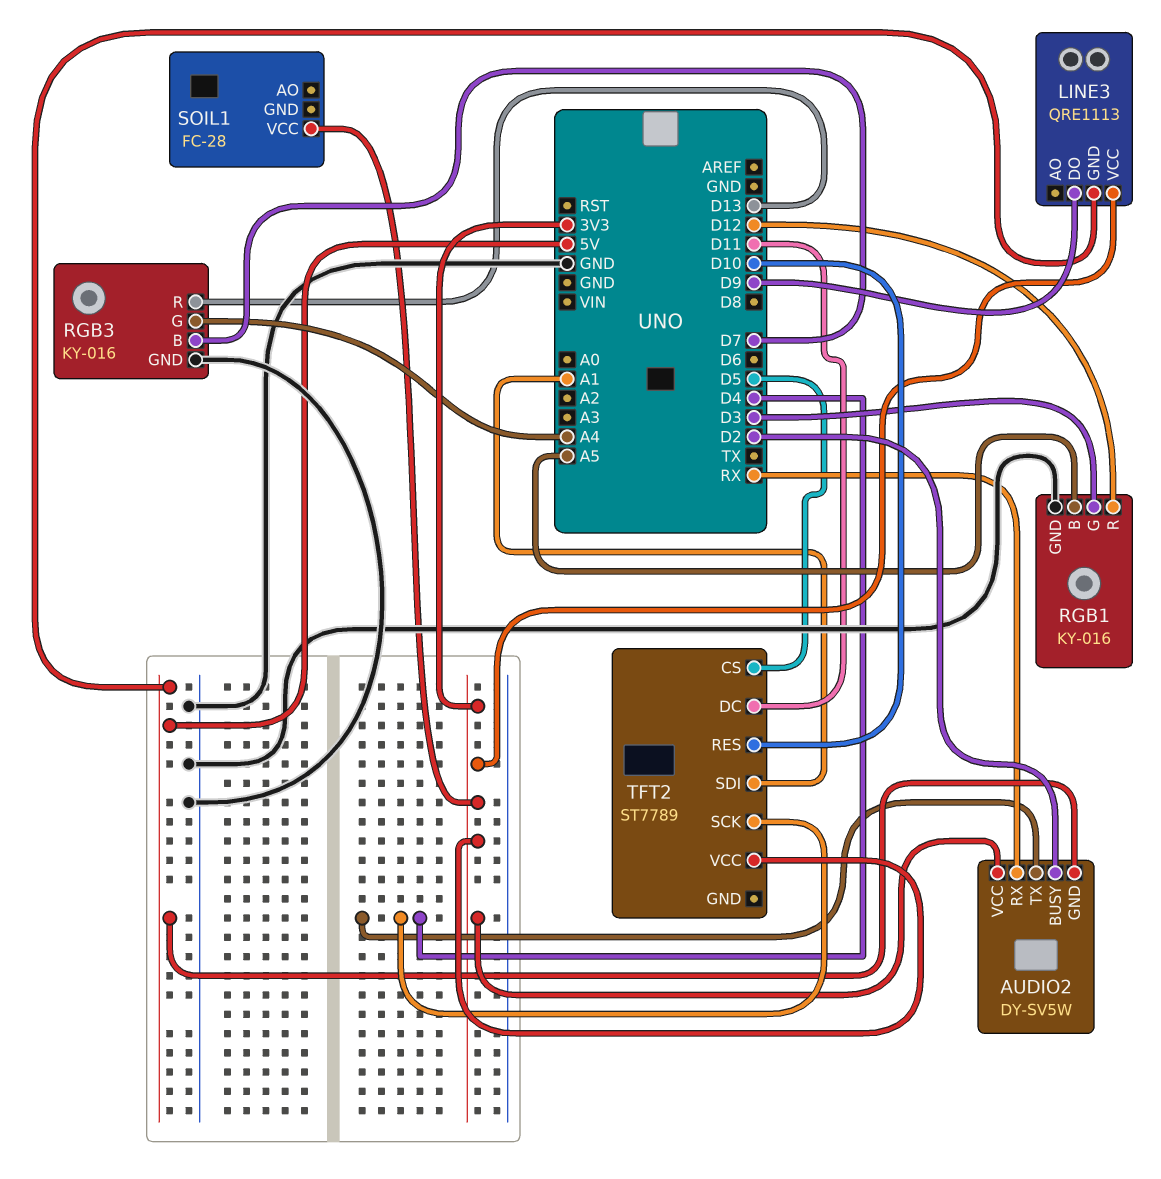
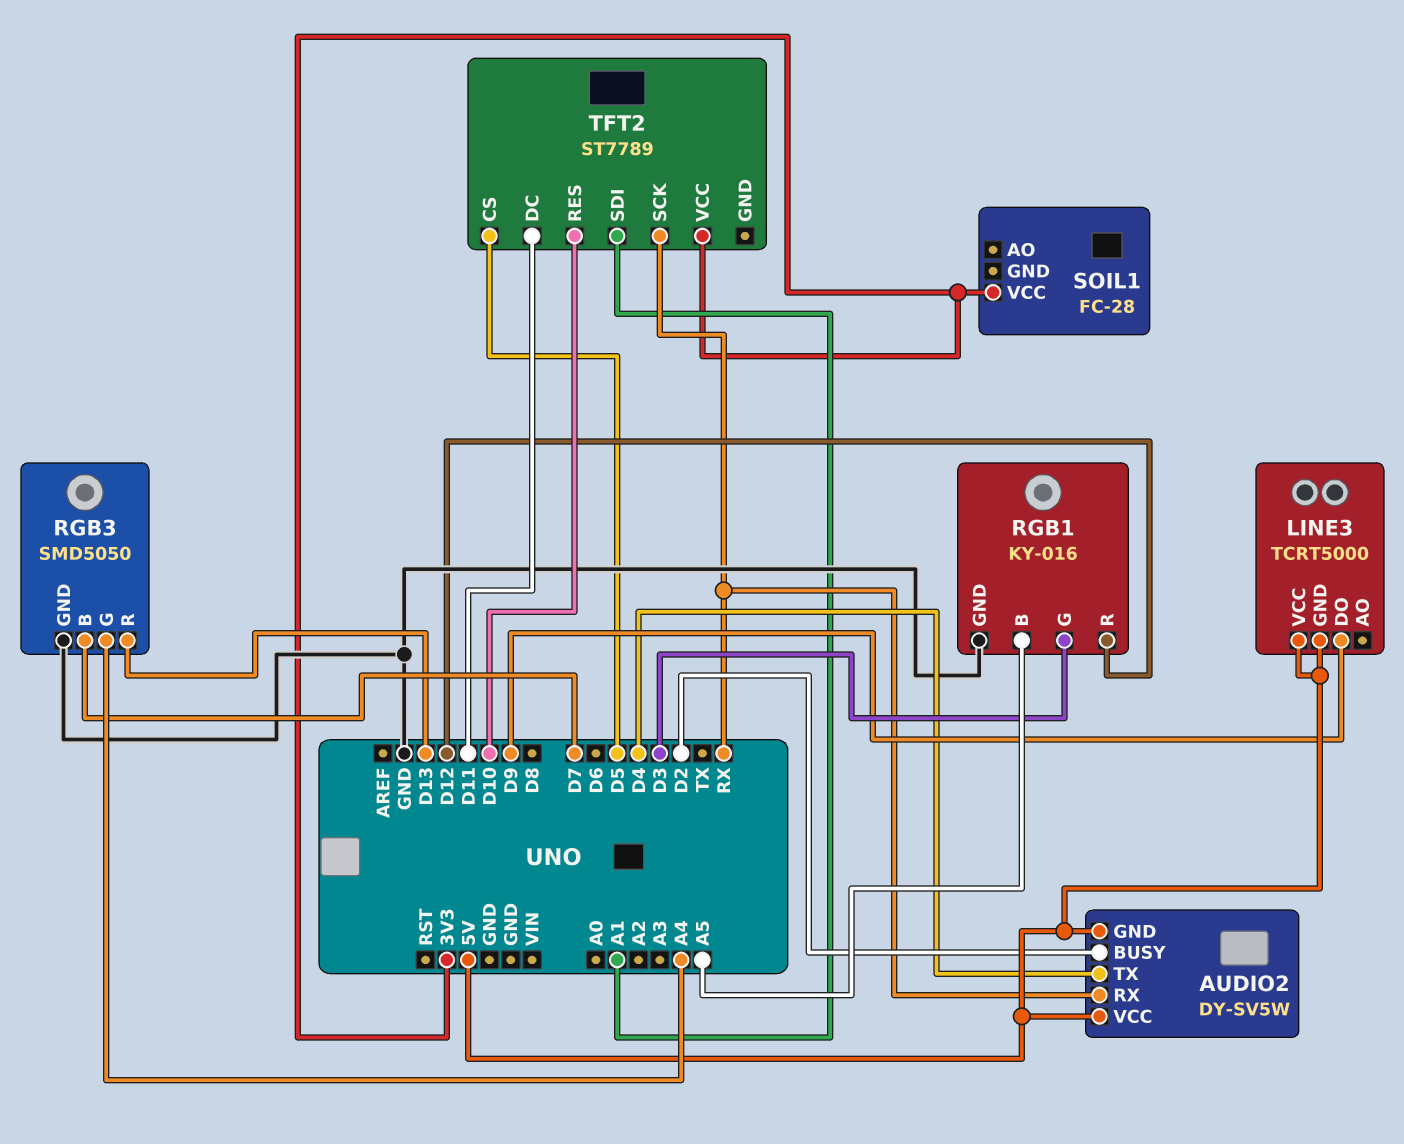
AUDIO2 pin VCC: 3V3 -> 5V
LINE3: QRE1113 -> TCRT5000
LINE3 pin VCC: 3V3 -> 5V
RGB3: KY-016 -> SMD5050
TFT2 pin SCK: D4 -> RX

